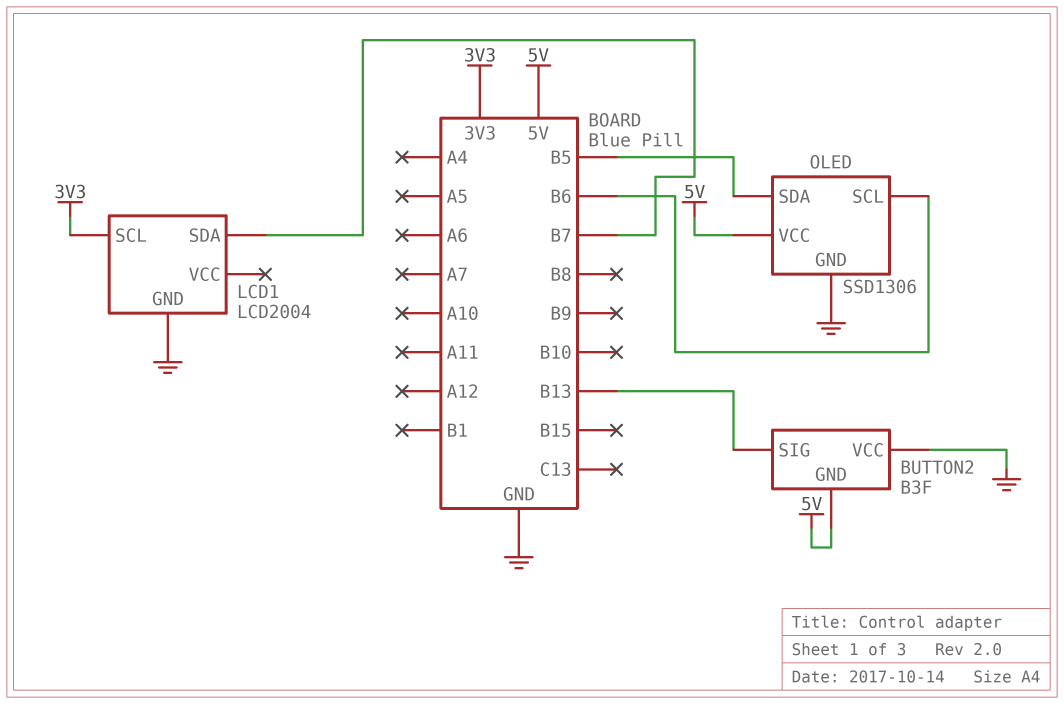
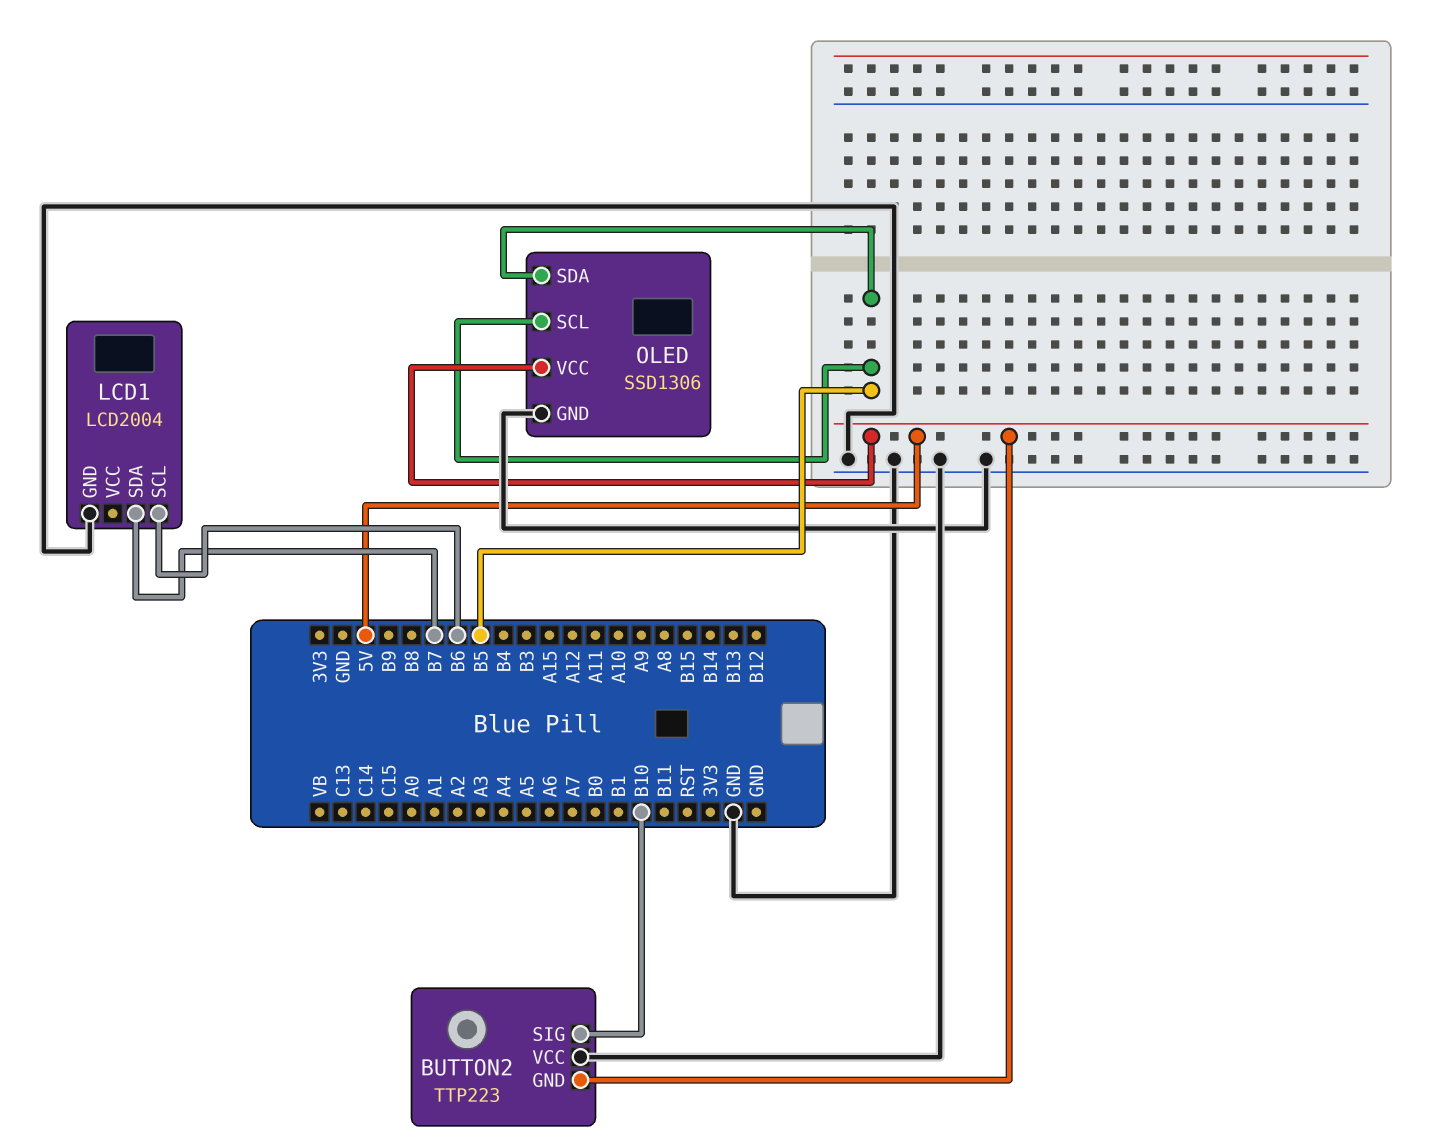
BUTTON2: B3F -> TTP223
BUTTON2 pin SIG: B13 -> B10
LCD1 pin SCL: 3V3 -> B6
OLED pin SCL: B6 -> B5

